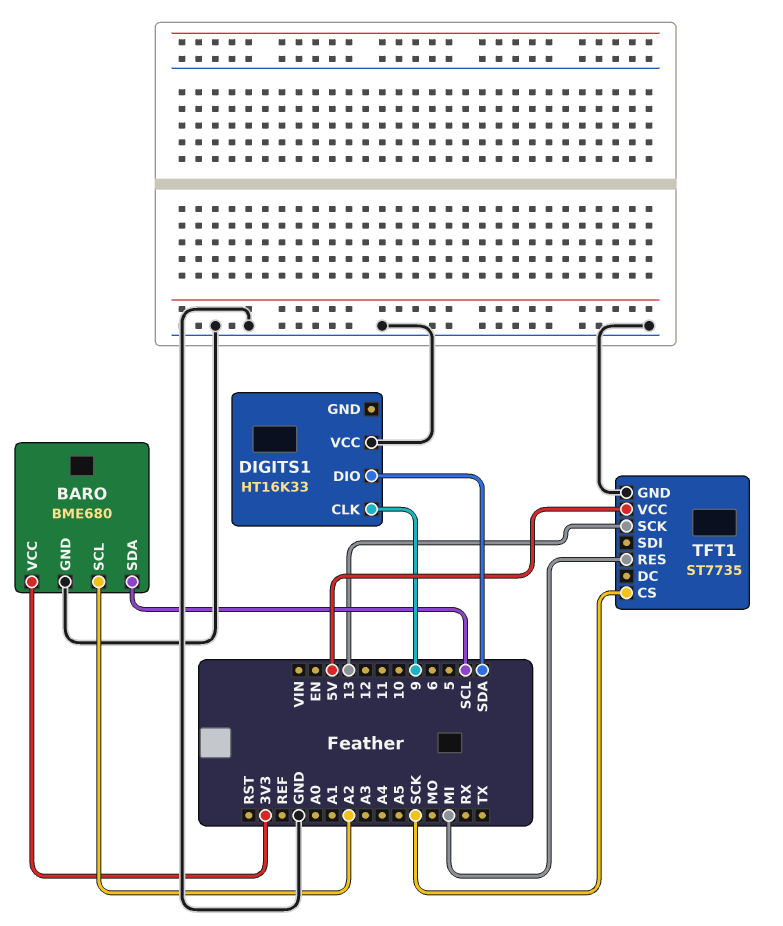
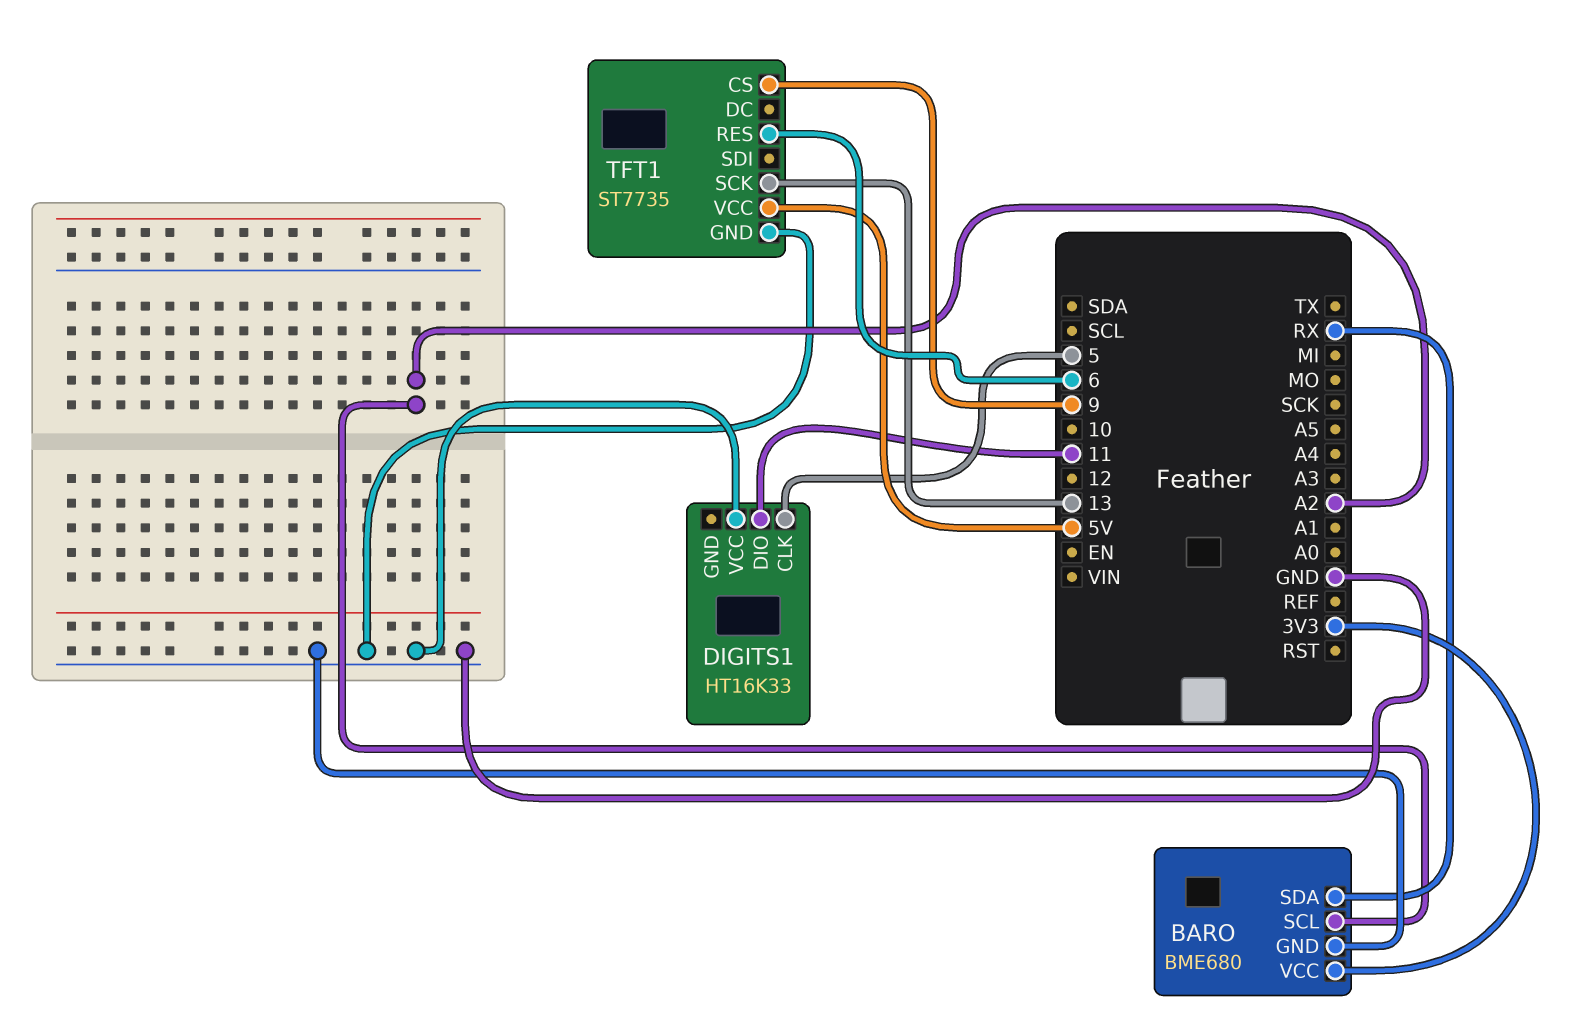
BARO pin SDA: SCL -> RX
DIGITS1 pin CLK: 9 -> 5
DIGITS1 pin DIO: SDA -> 11
TFT1 pin CS: SCK -> 9
TFT1 pin RES: MI -> 6

